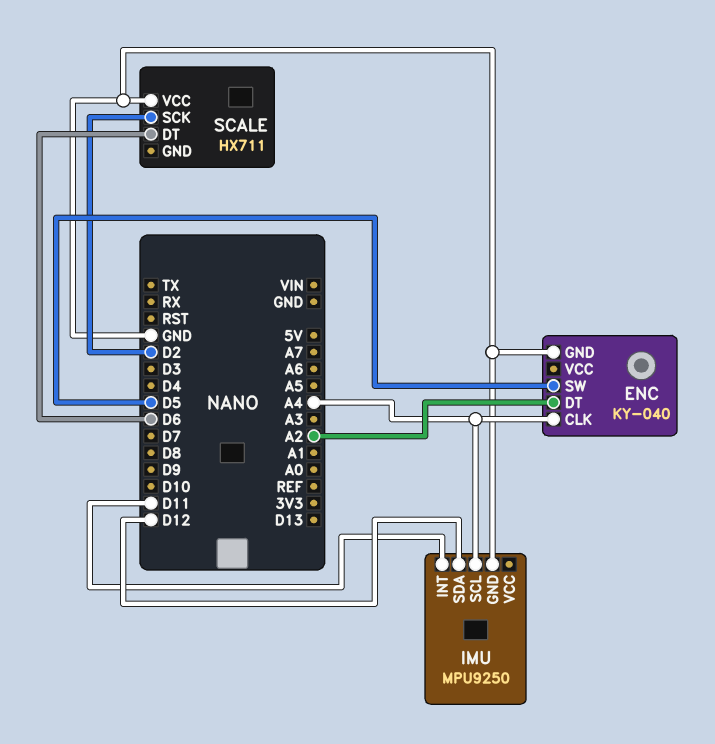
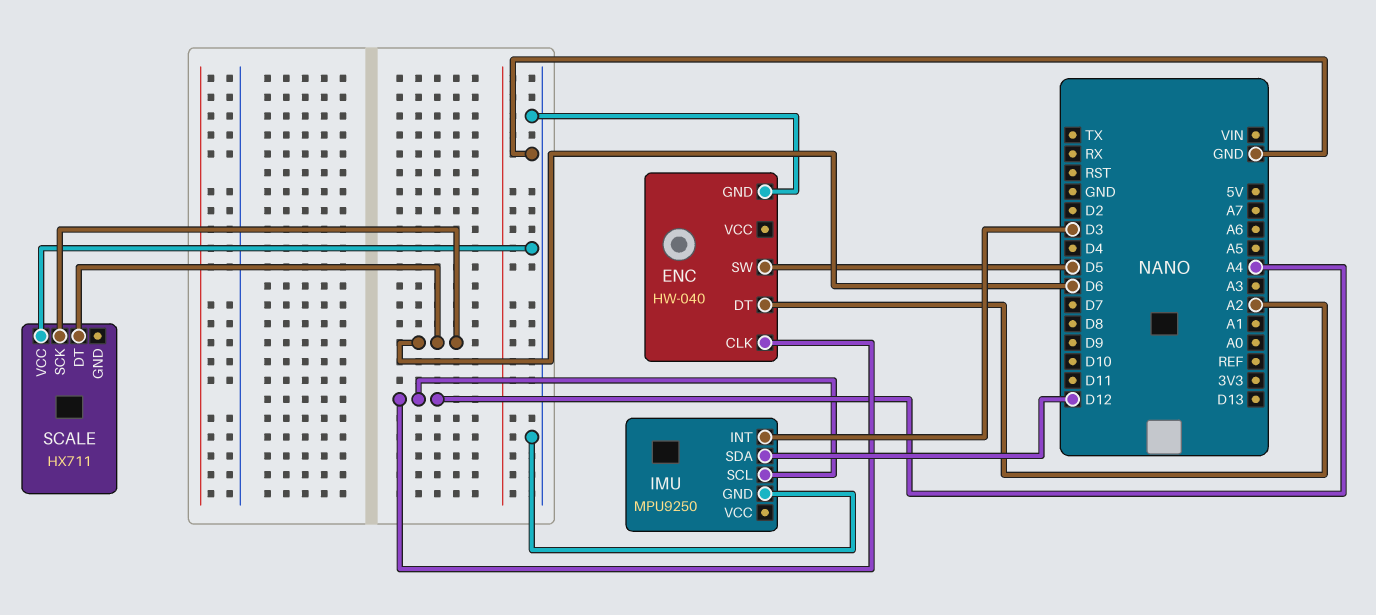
ENC: KY-040 -> HW-040
IMU pin INT: D11 -> D3
SCALE pin SCK: D2 -> D6

